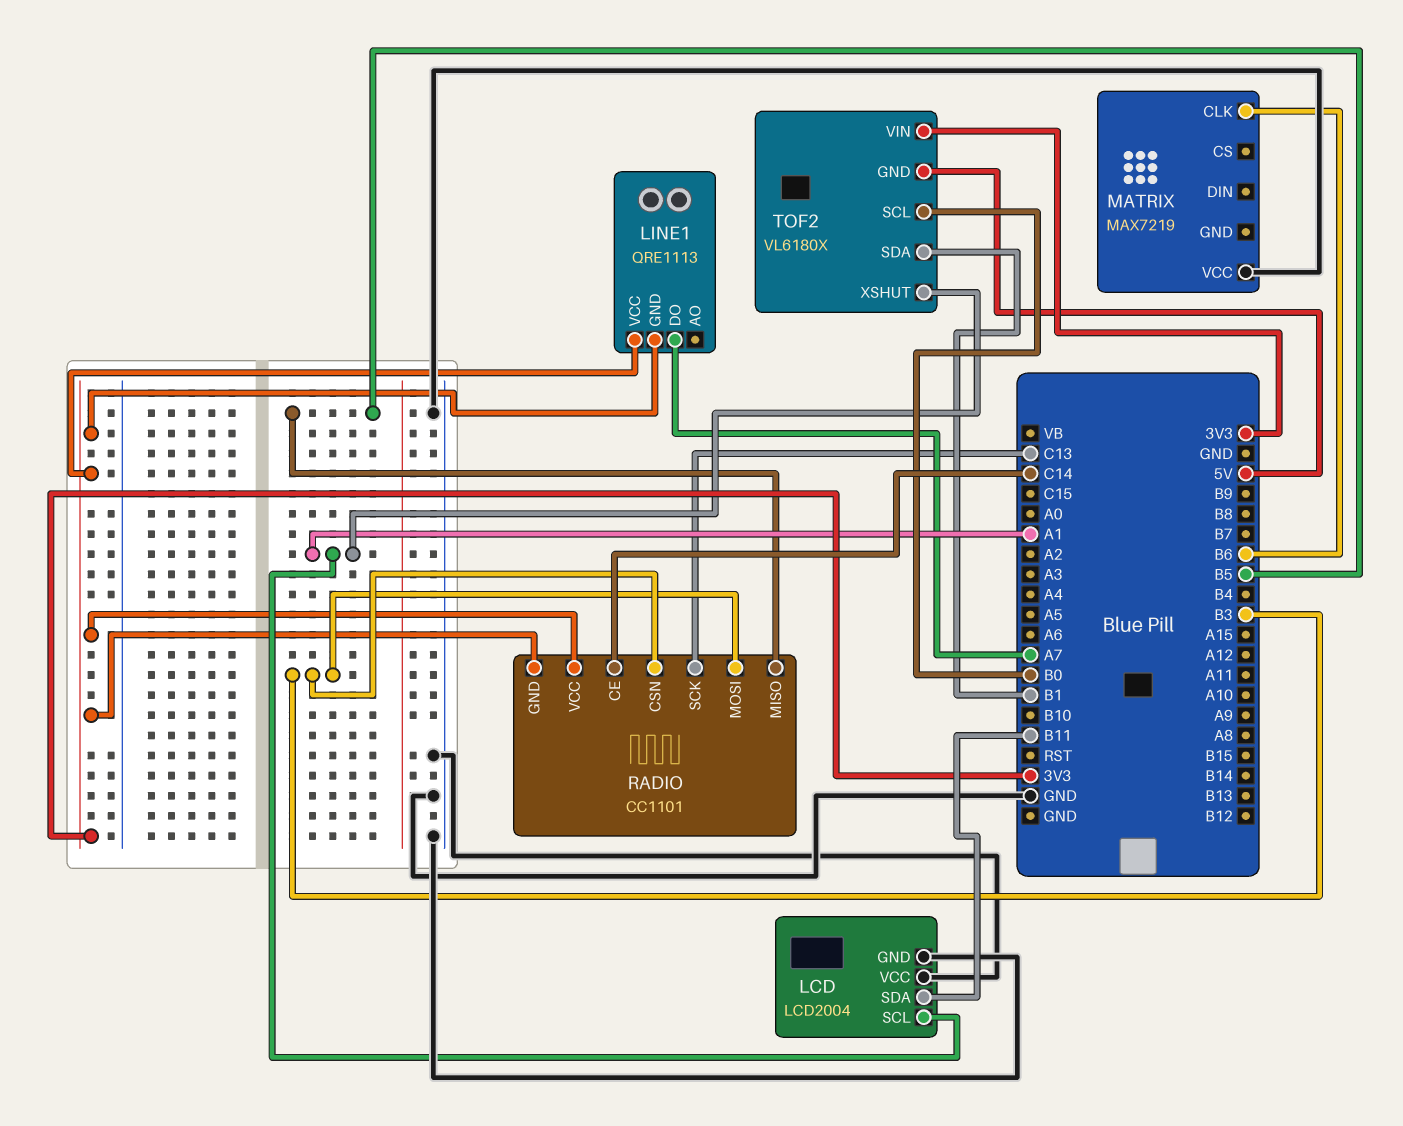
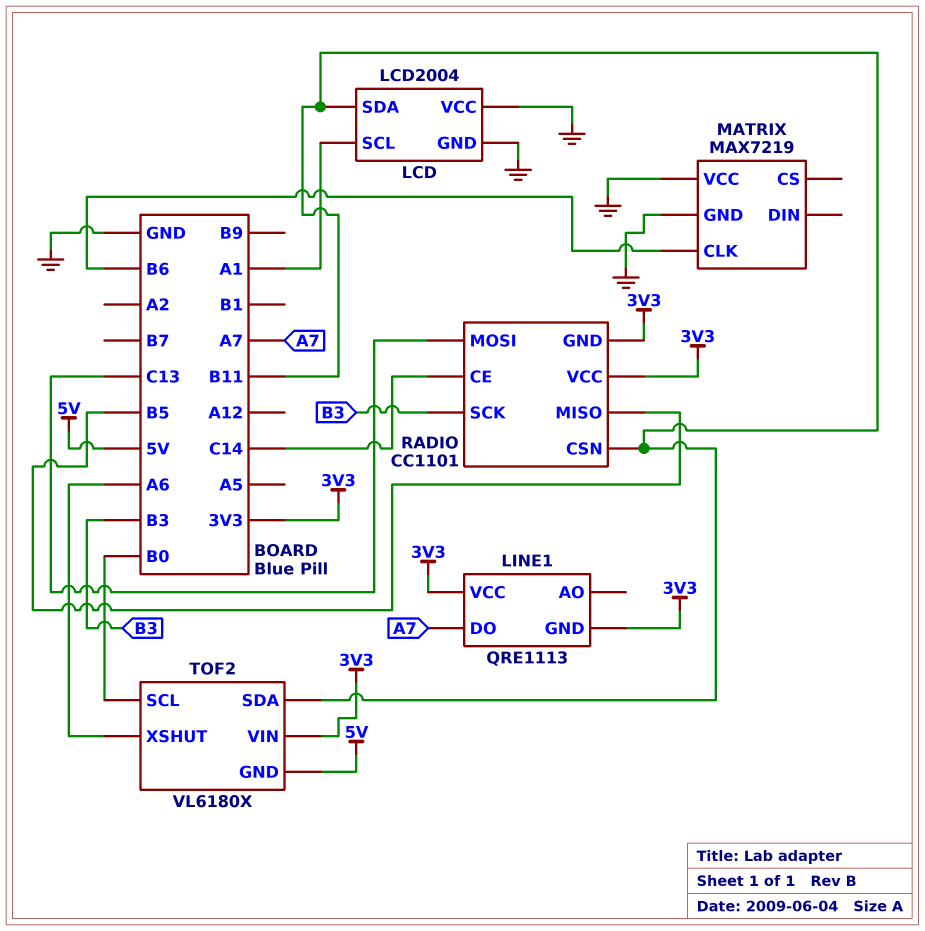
MATRIX pin GND: none -> GND
RADIO pin CSN: B3 -> B11
RADIO pin MOSI: B3 -> C13
RADIO pin SCK: C13 -> B3
TOF2 pin SDA: B1 -> B11
TOF2 pin XSHUT: A1 -> A6

